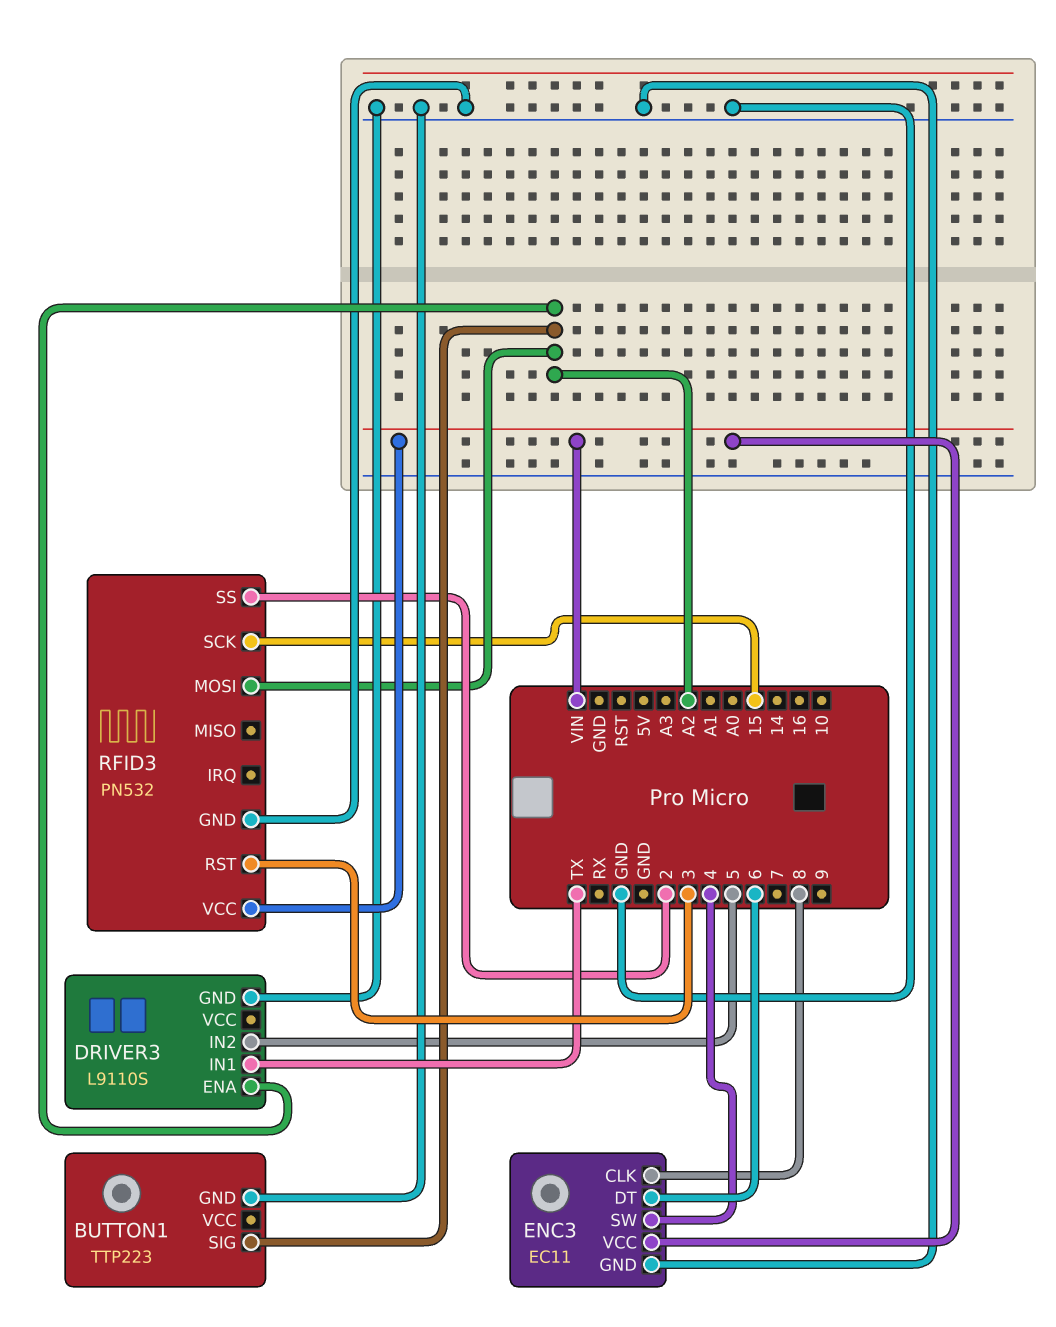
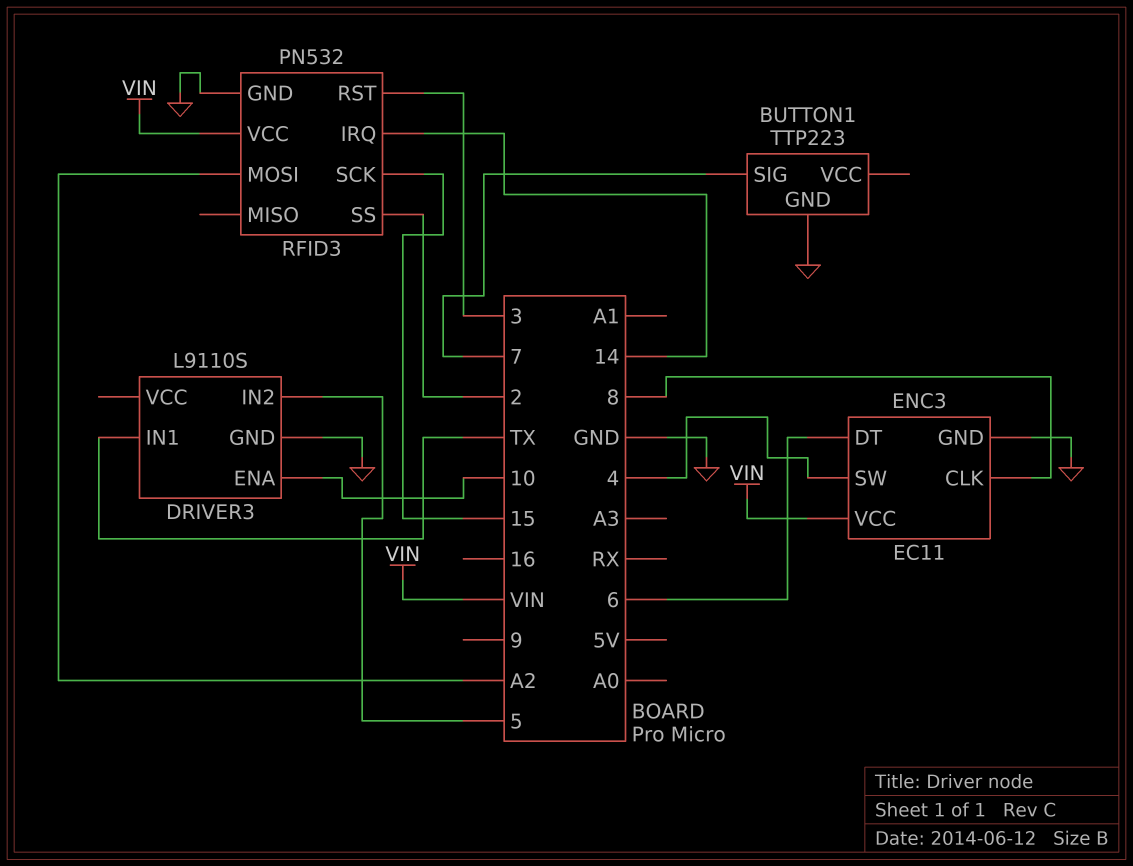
BUTTON1 pin SIG: A2 -> 7
DRIVER3 pin ENA: A2 -> 10
RFID3 pin IRQ: none -> 14

